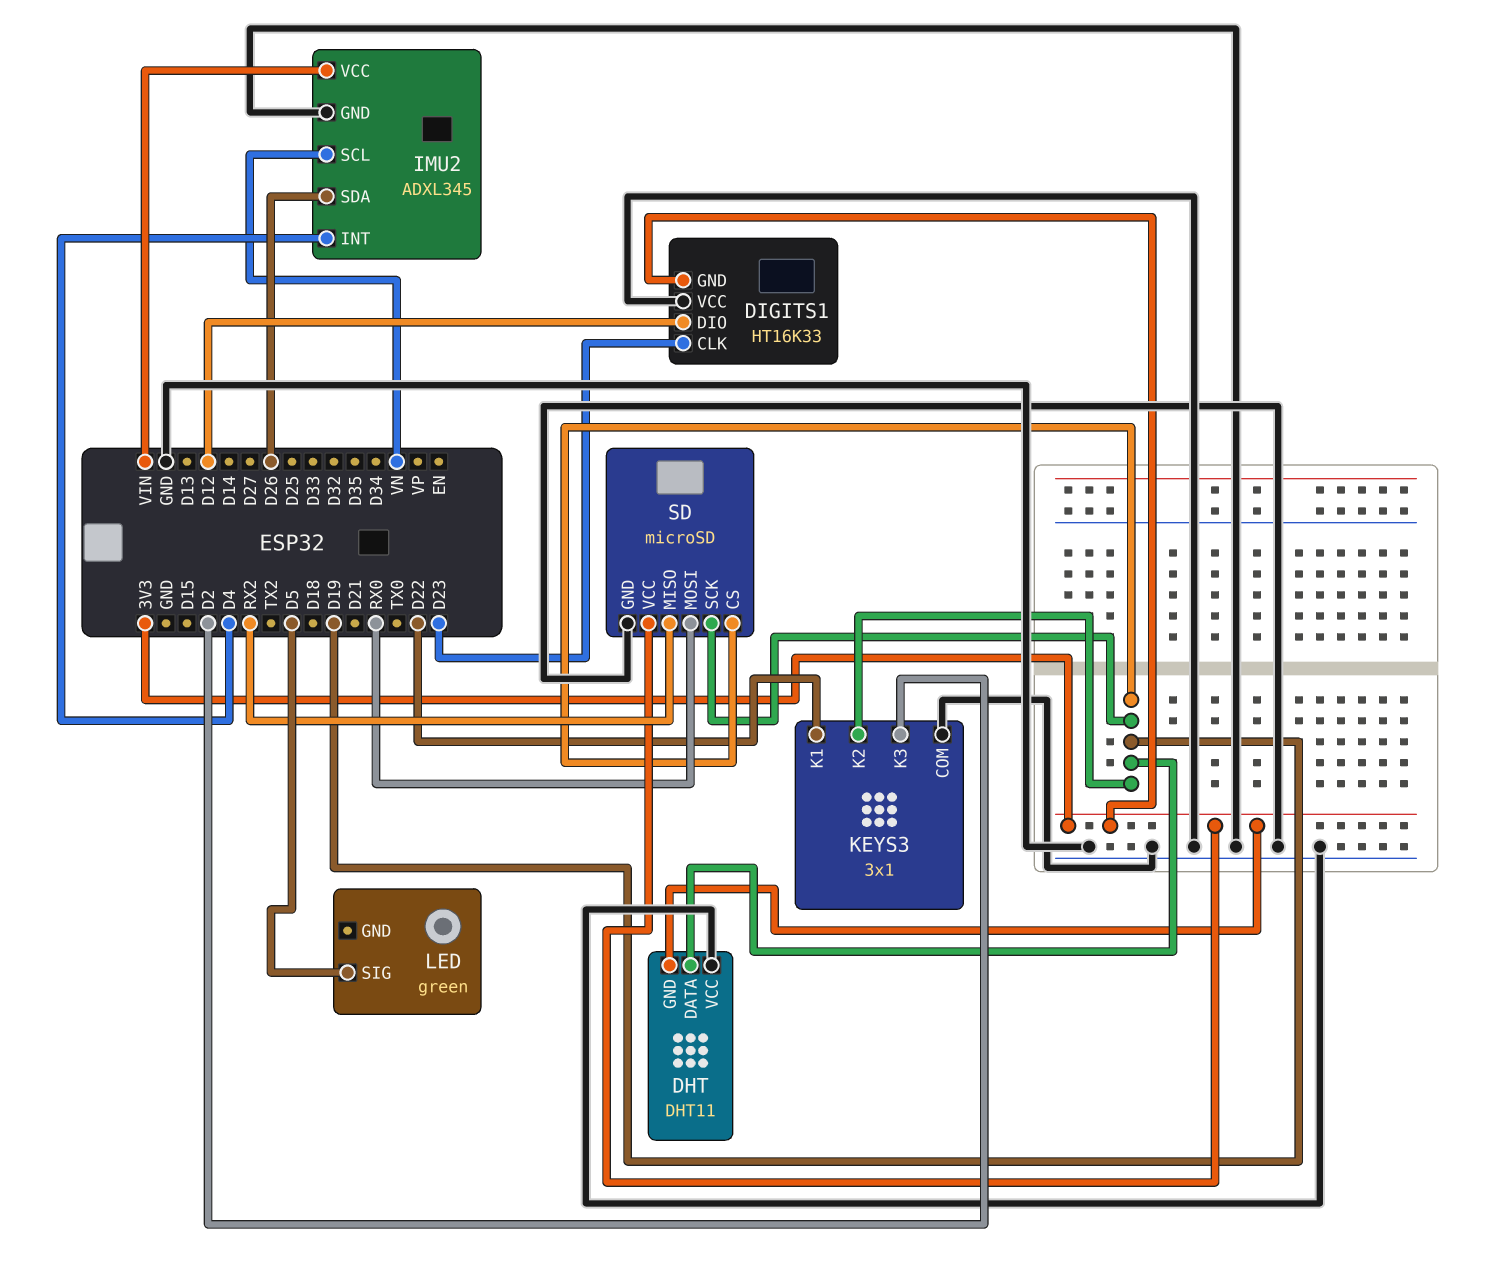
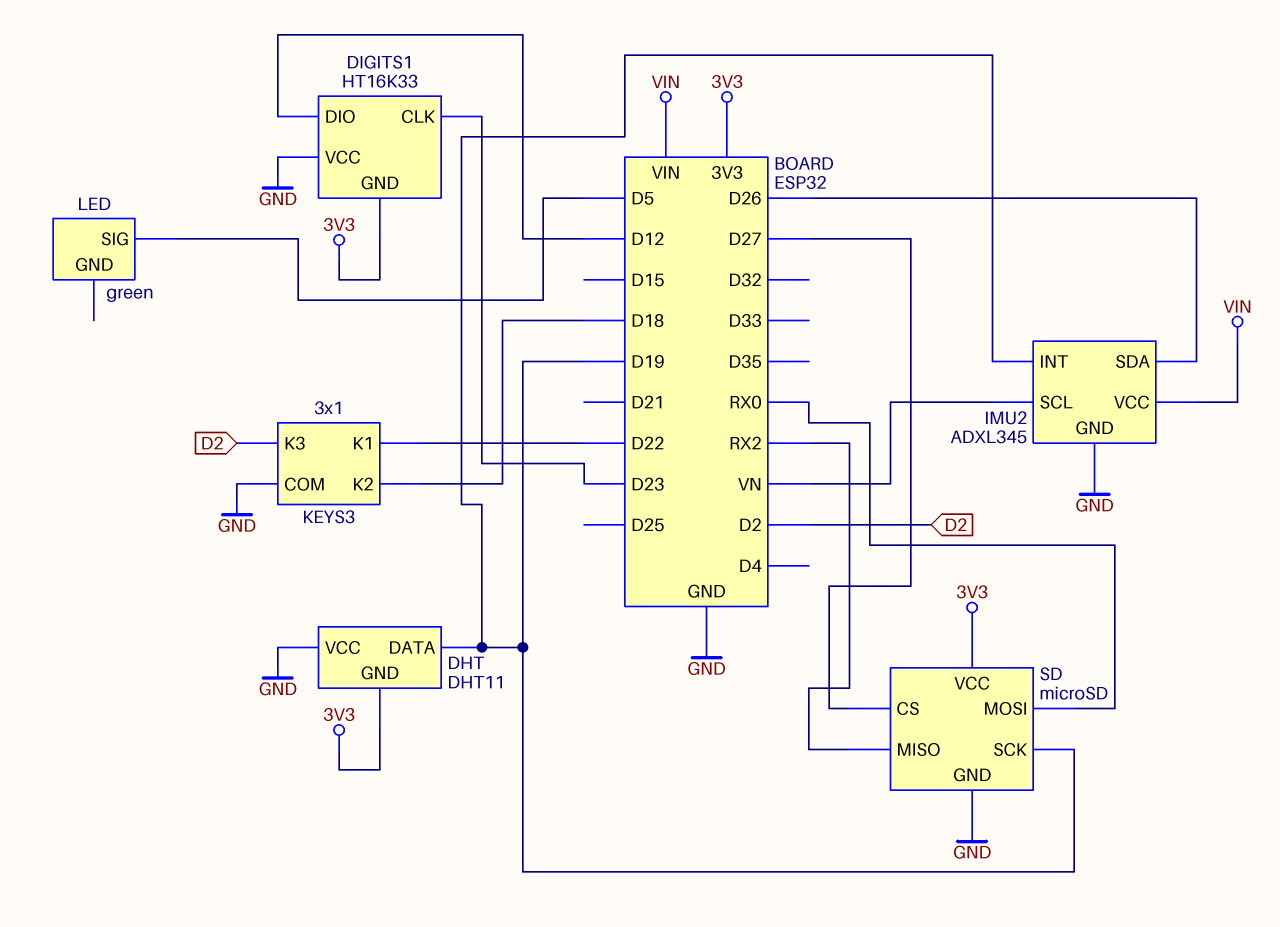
IMU2 pin INT: D4 -> D19
KEYS3 pin K2: D19 -> D18
SD pin CS: D19 -> D27

